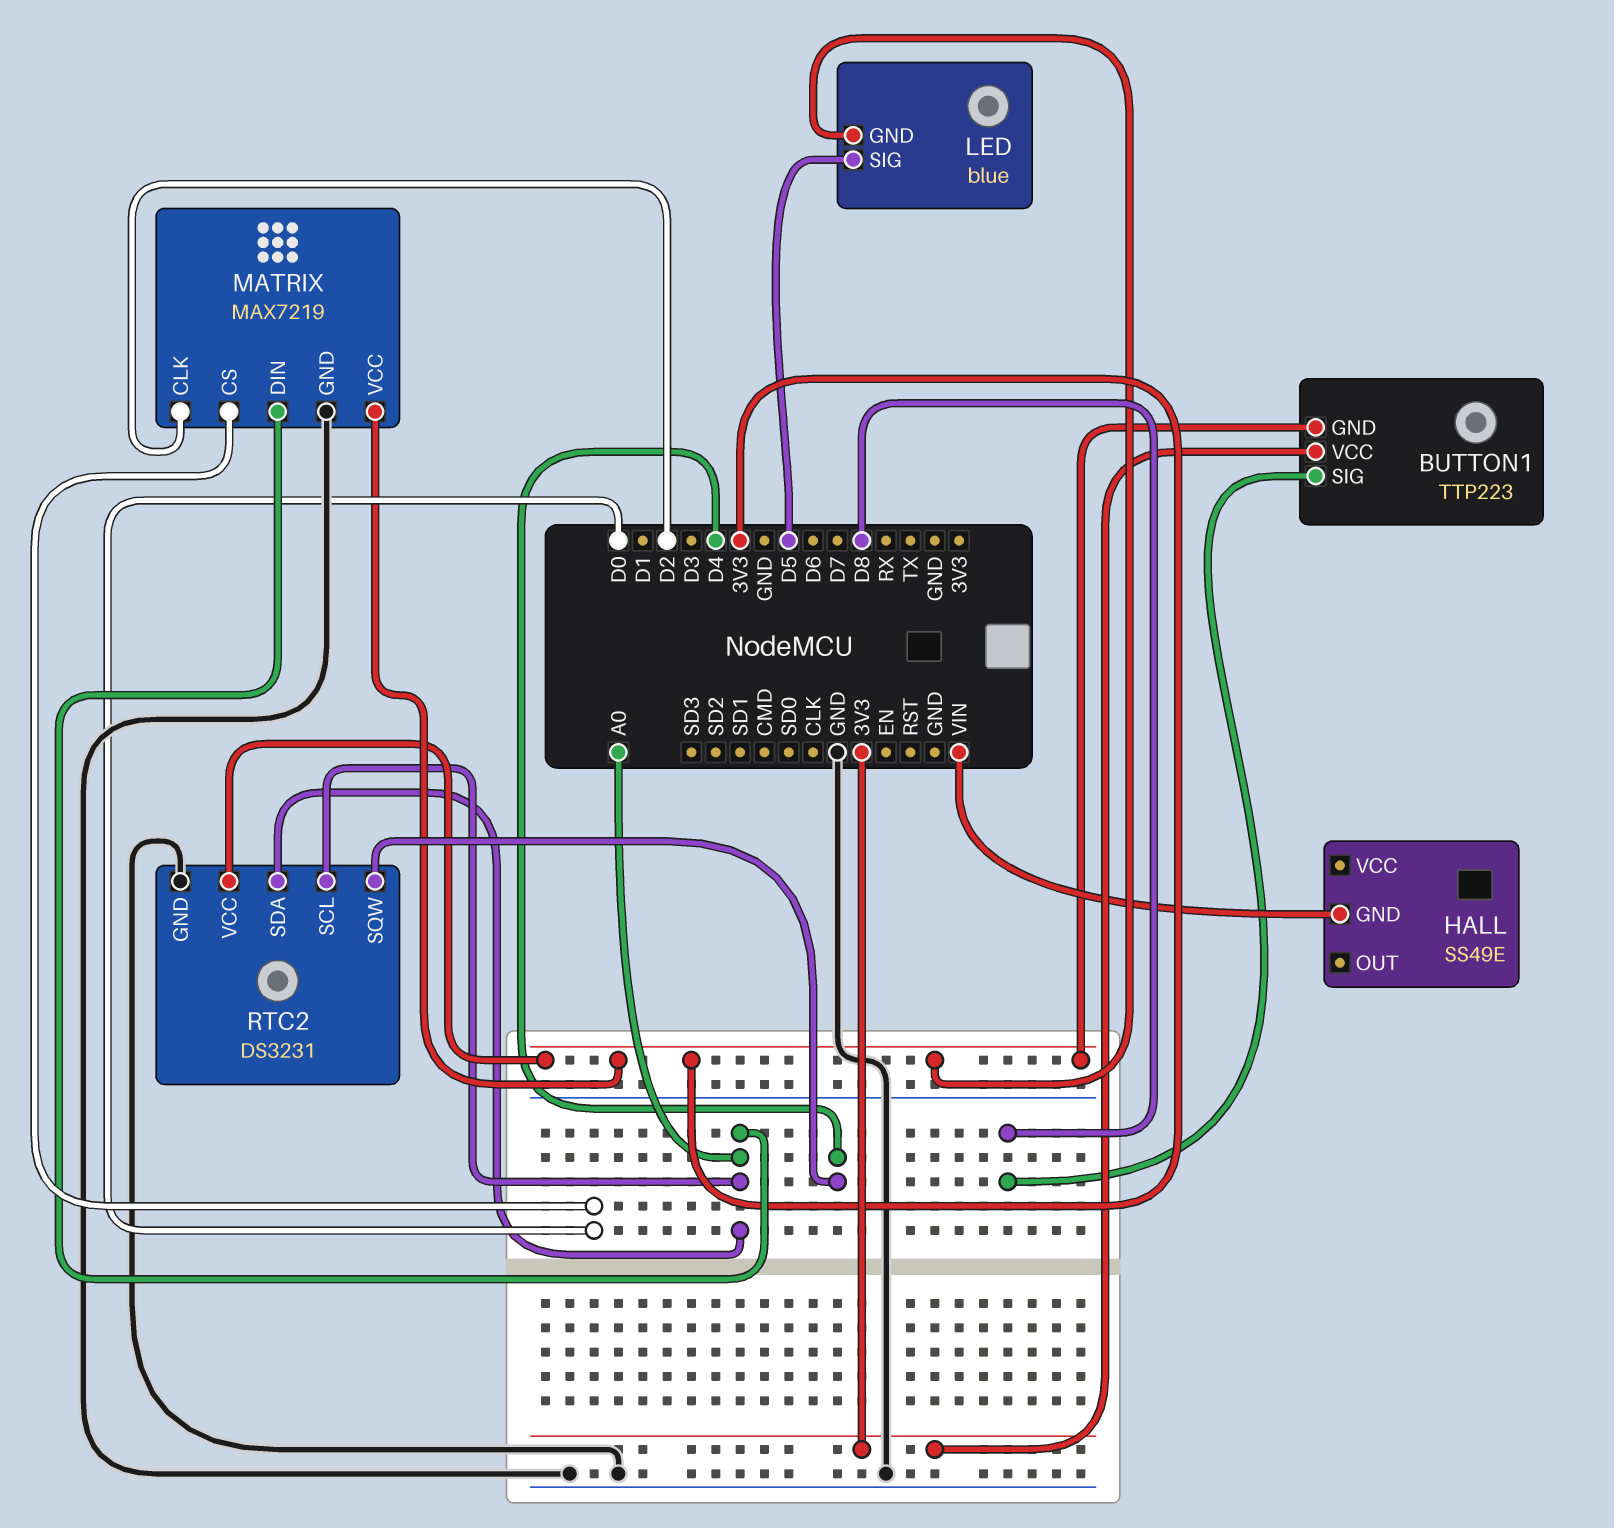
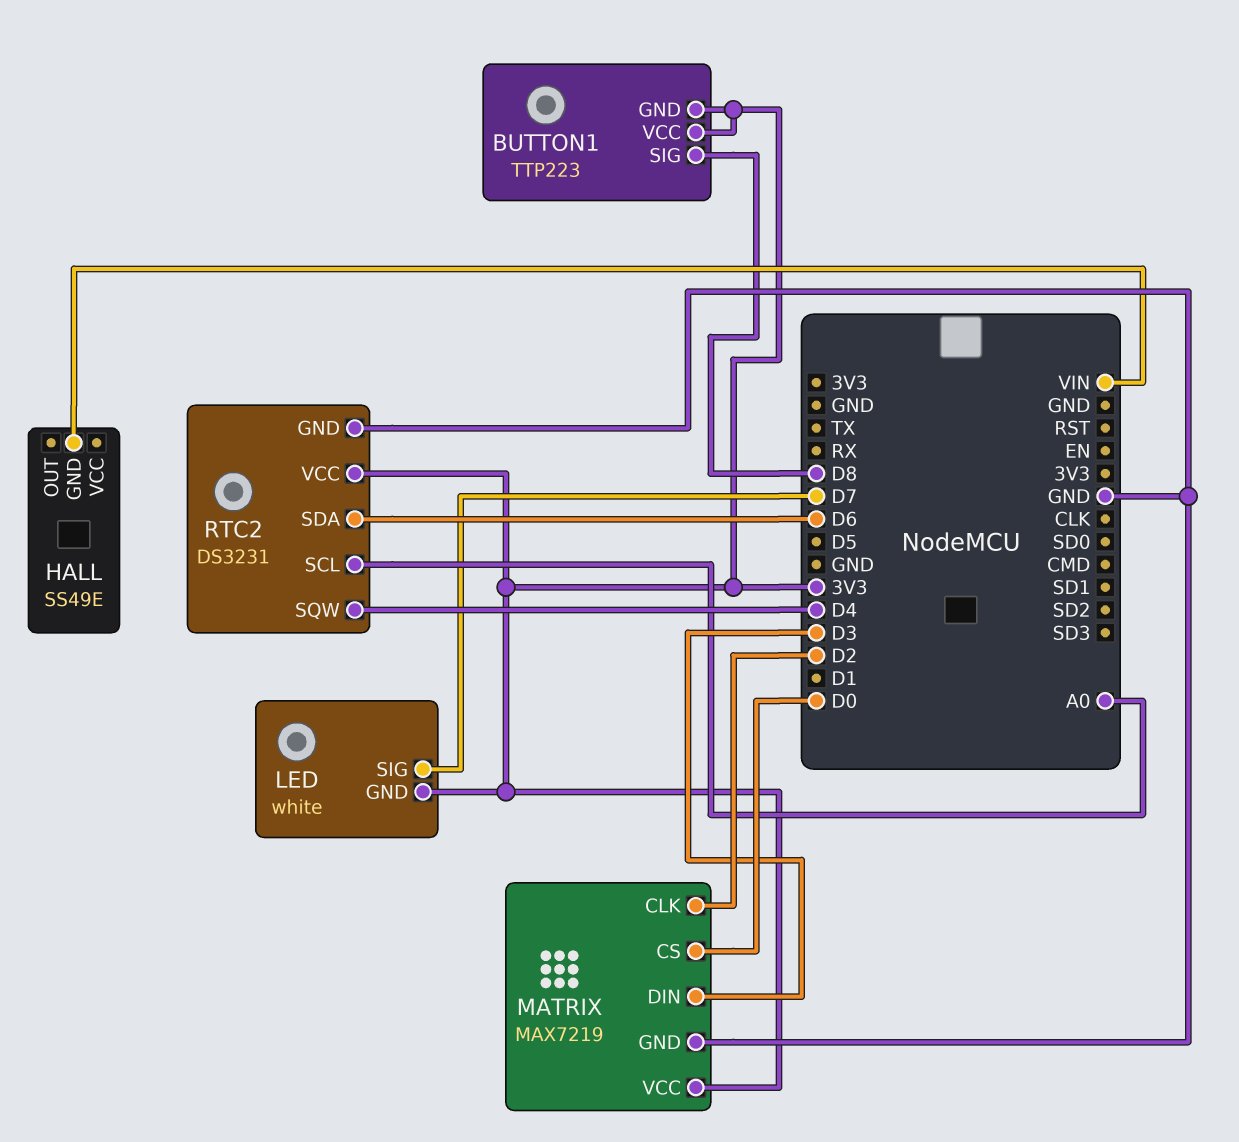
LED: blue -> white
LED pin SIG: D5 -> D7
MATRIX pin DIN: A0 -> D3
RTC2 pin SDA: A0 -> D6

